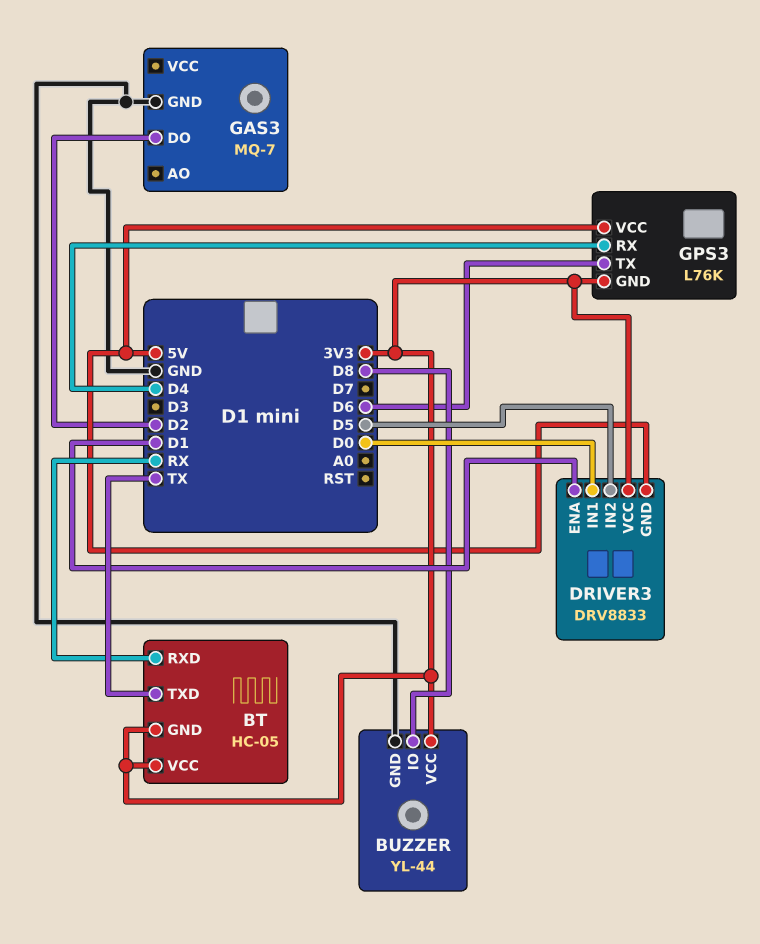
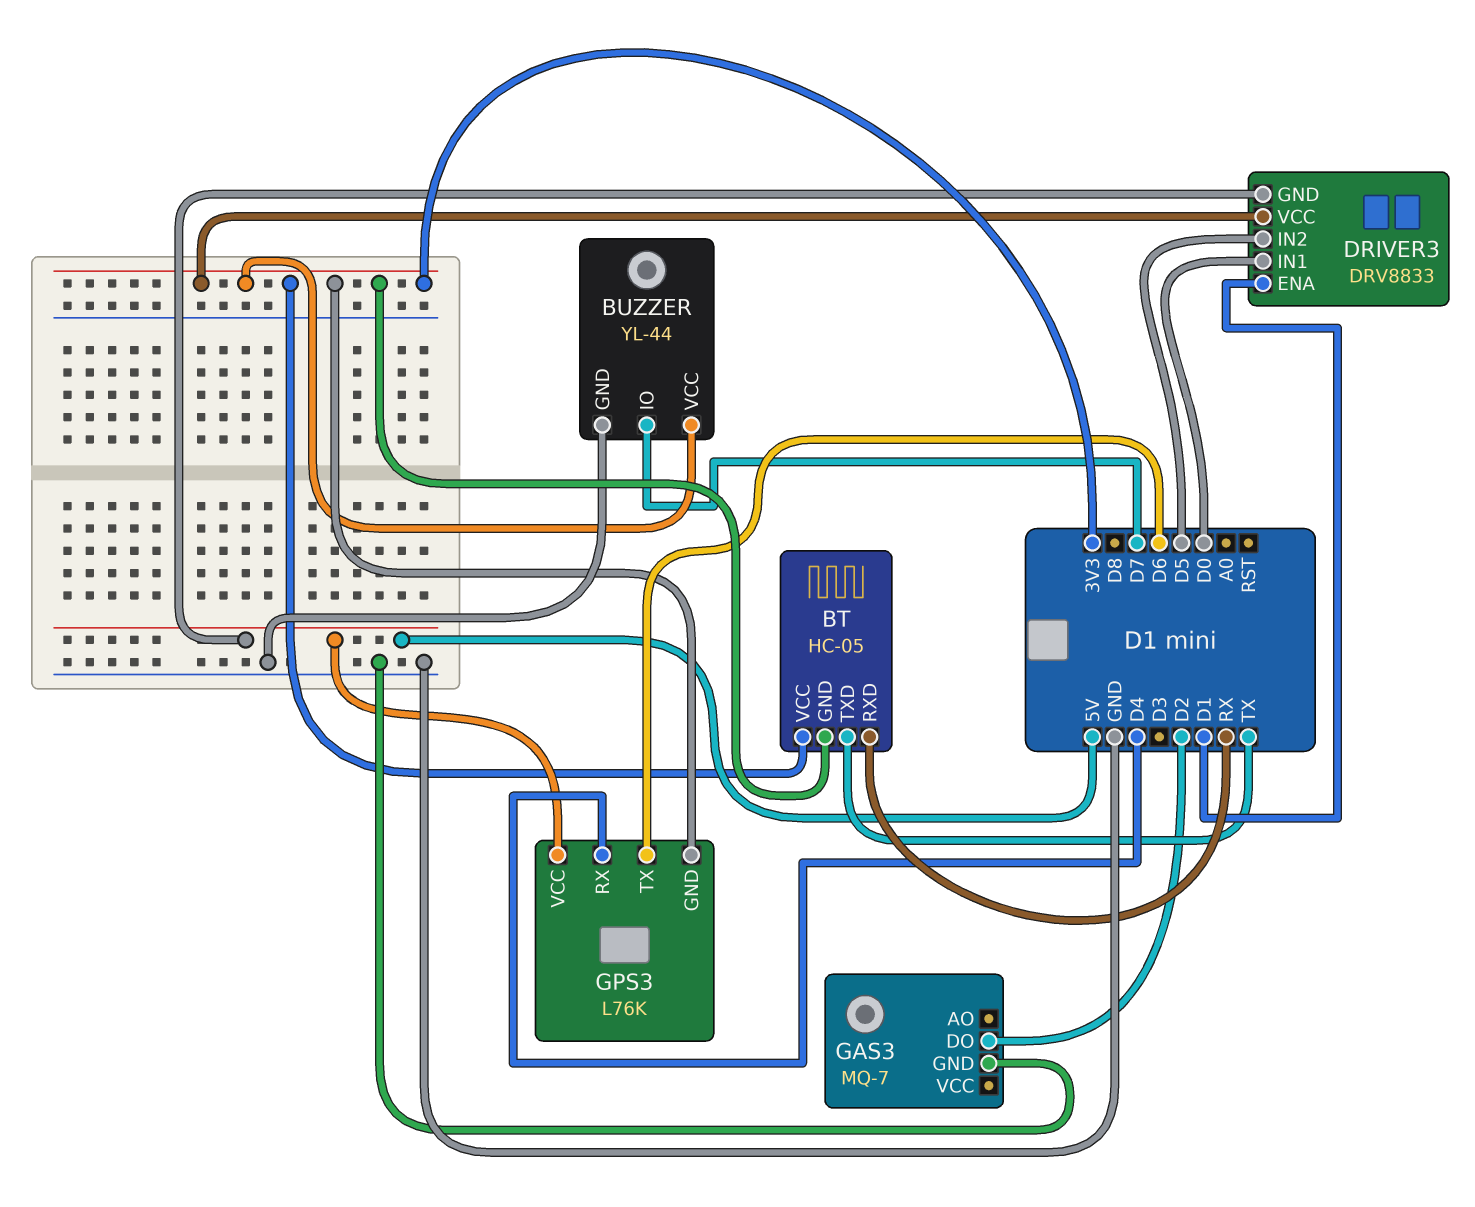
BUZZER pin IO: D8 -> D7

